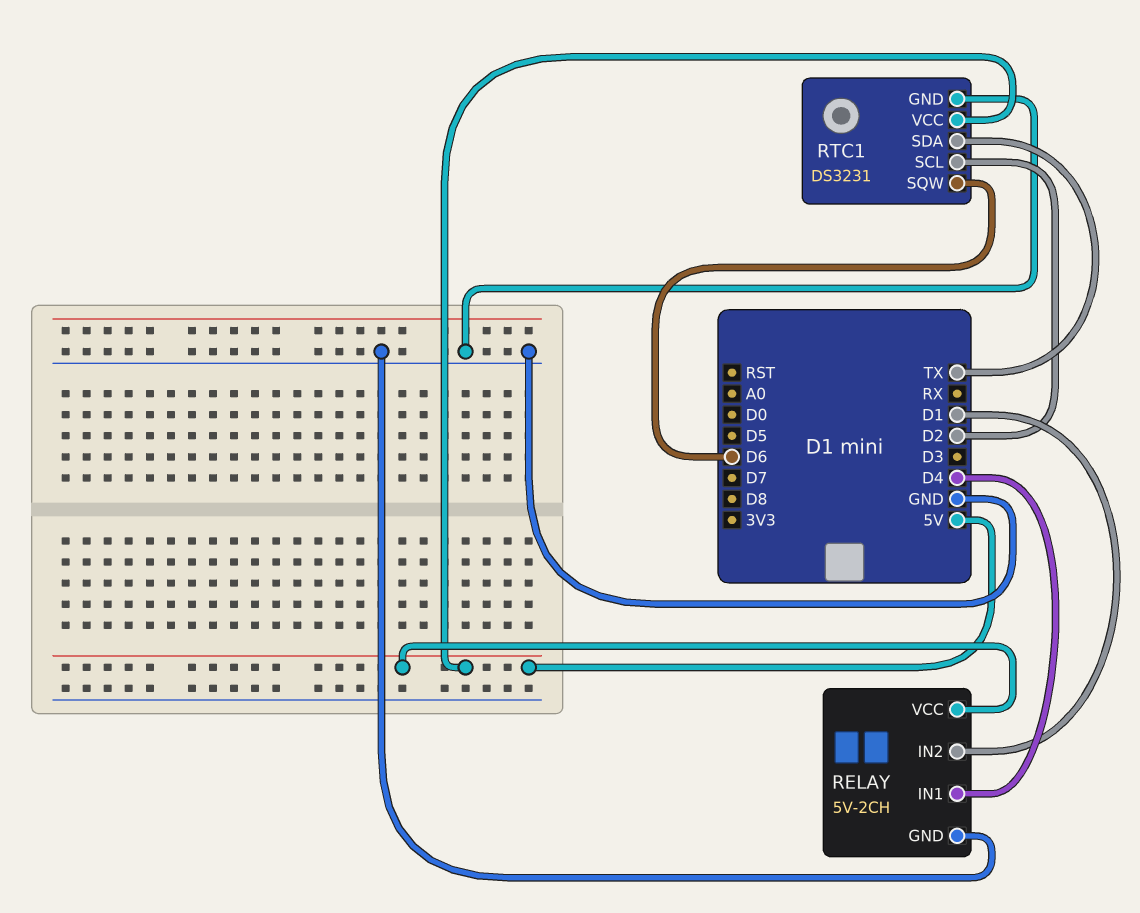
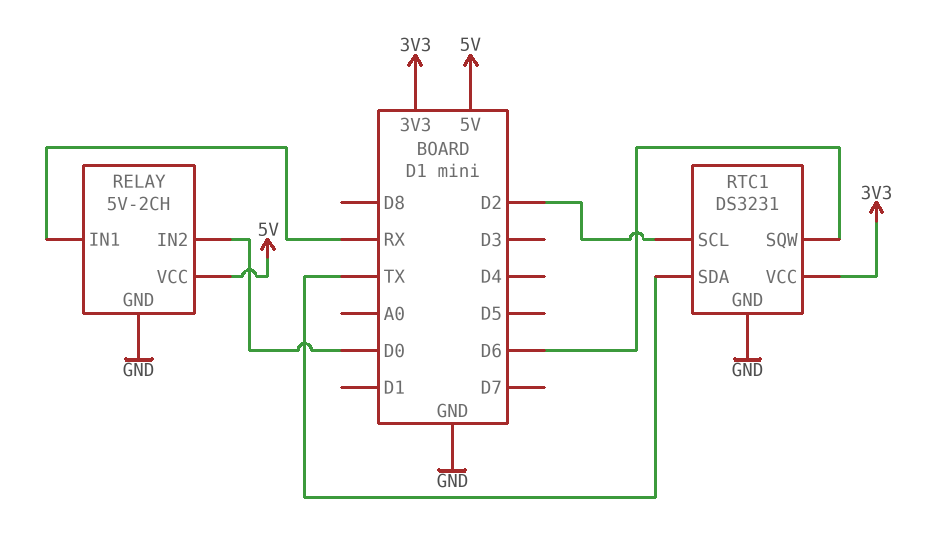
RELAY pin IN1: D4 -> RX
RELAY pin IN2: D1 -> D0
RTC1 pin VCC: 5V -> 3V3

